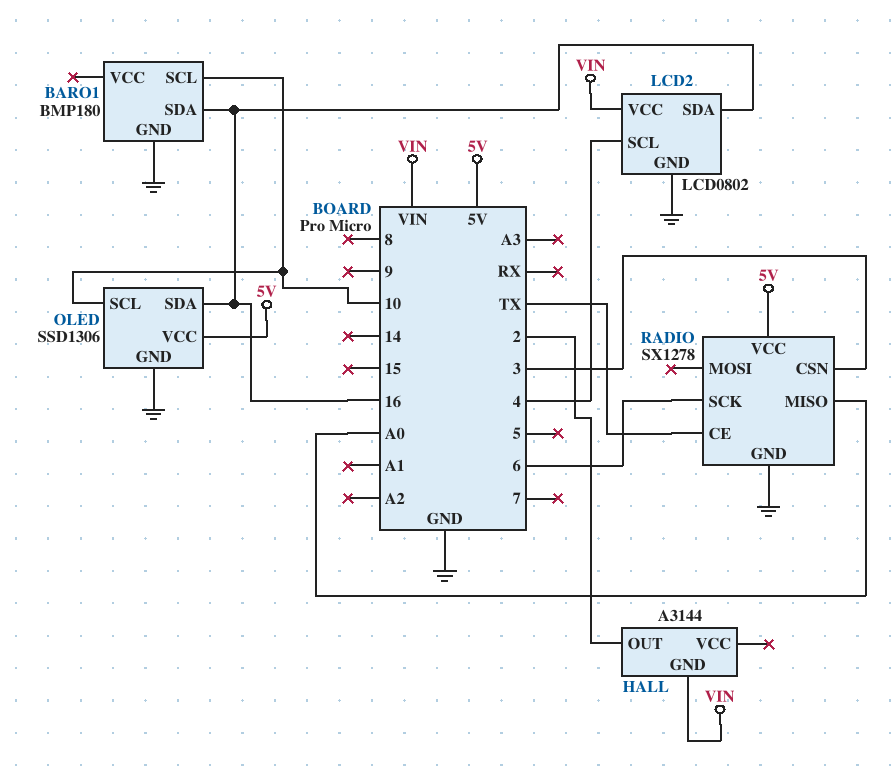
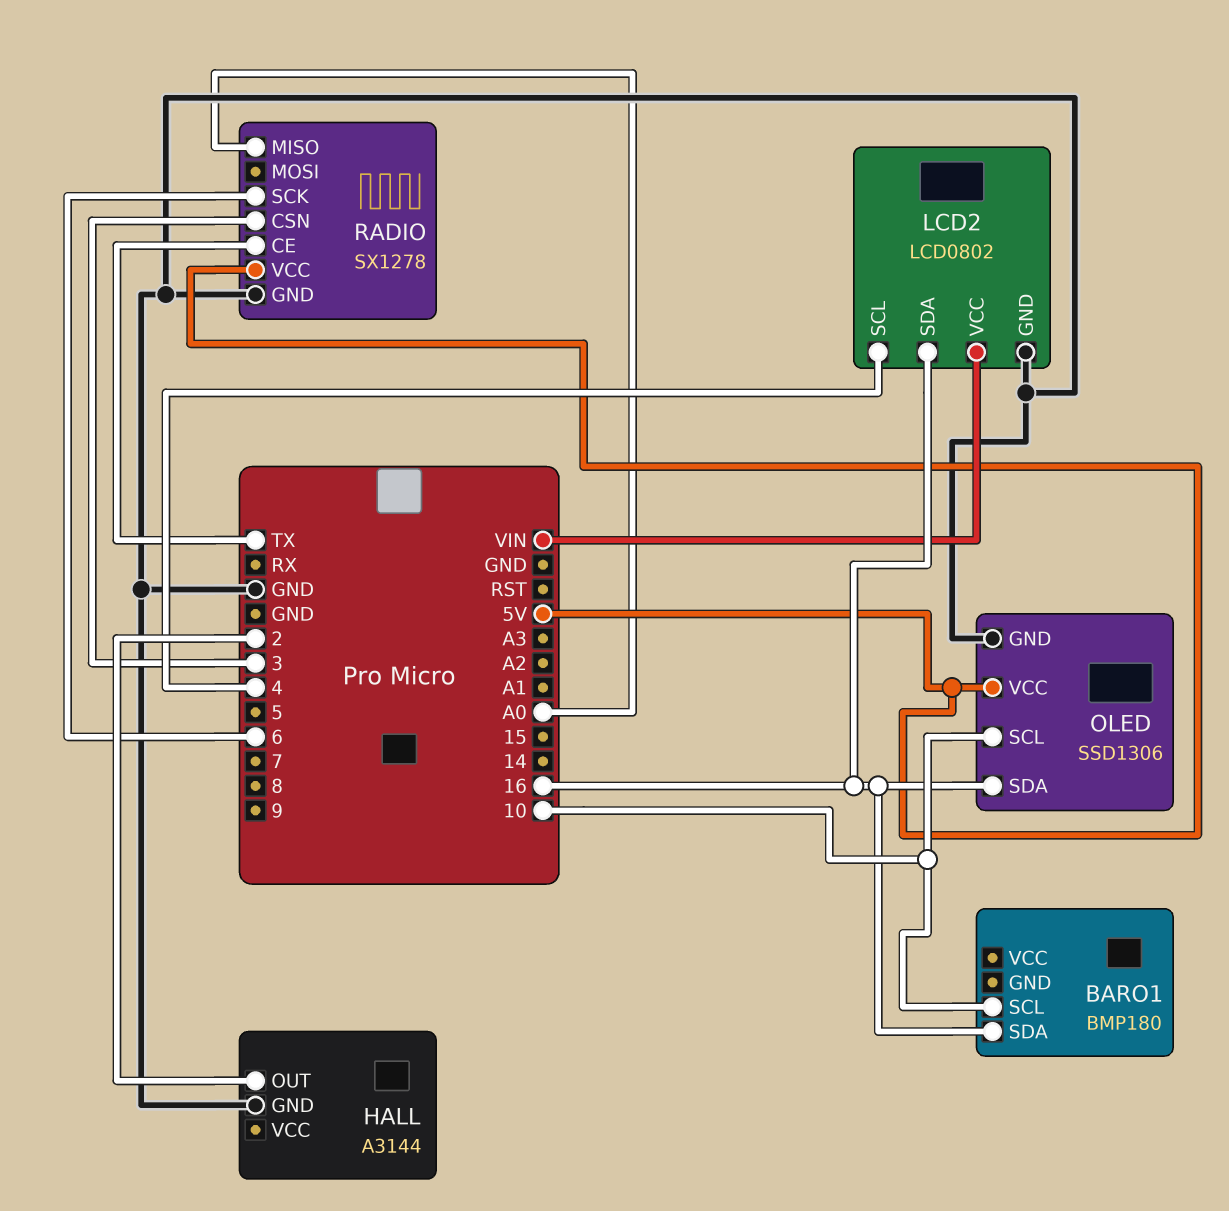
BARO1 pin GND: GND -> none
HALL pin GND: VIN -> GND

